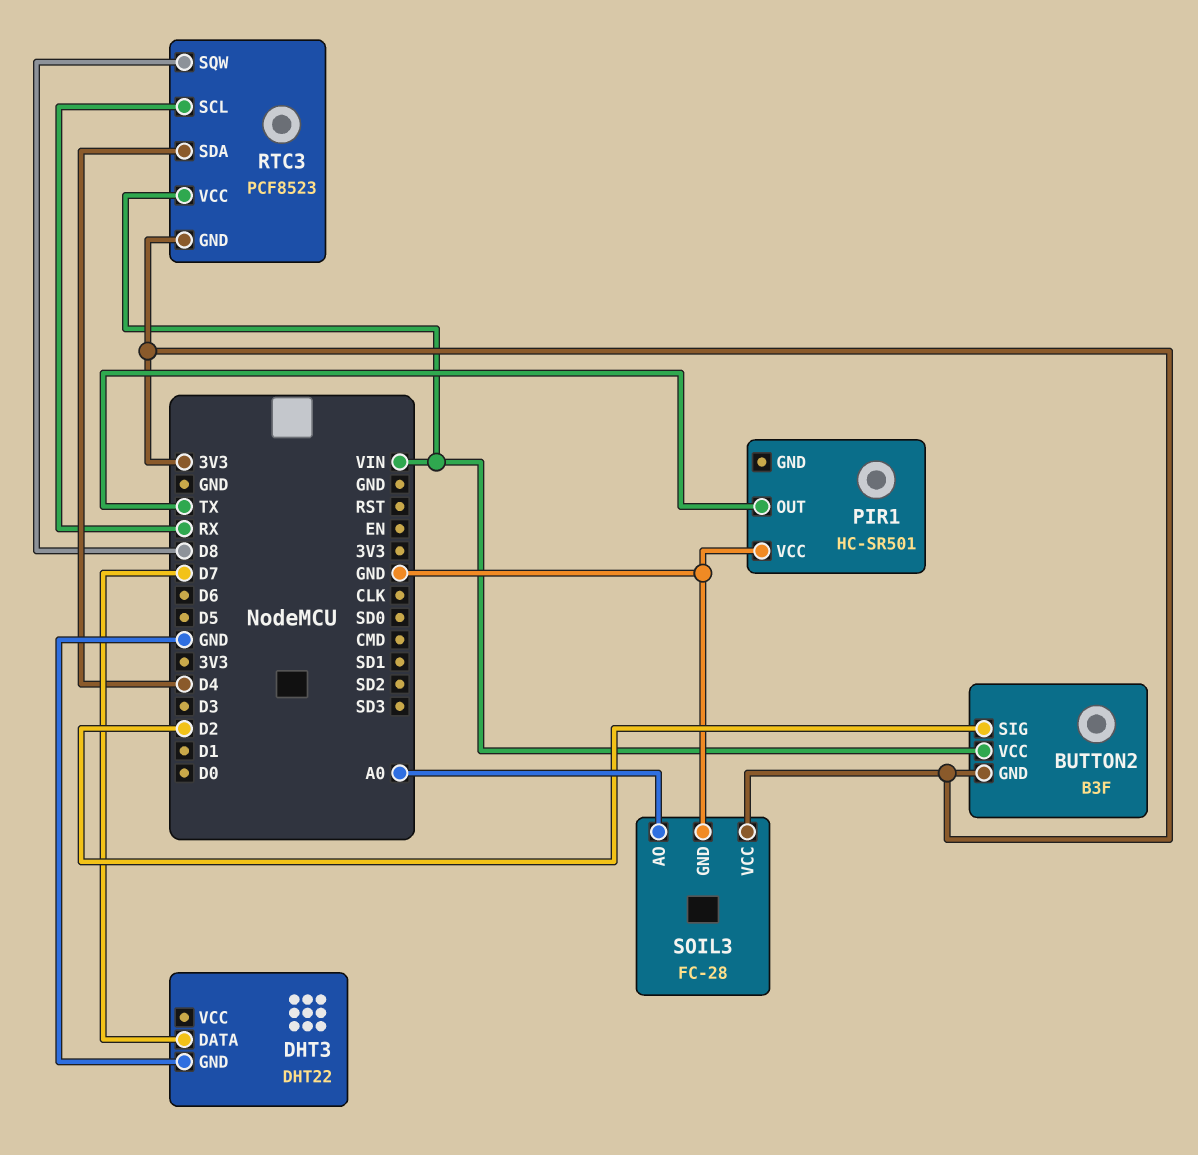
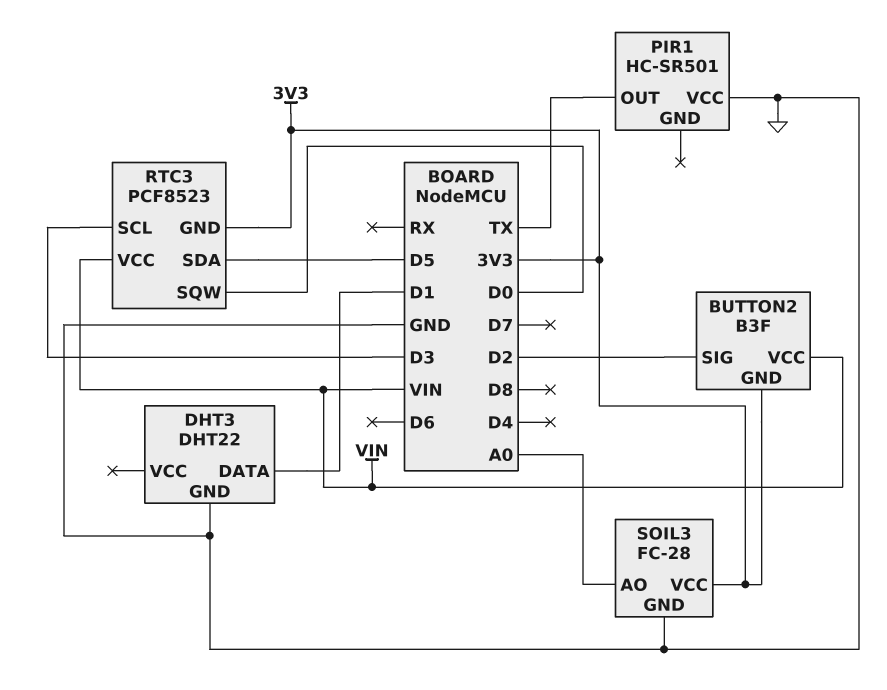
DHT3 pin DATA: D7 -> D1
RTC3 pin SCL: RX -> D3
RTC3 pin SDA: D4 -> D5
RTC3 pin SQW: D8 -> D0

